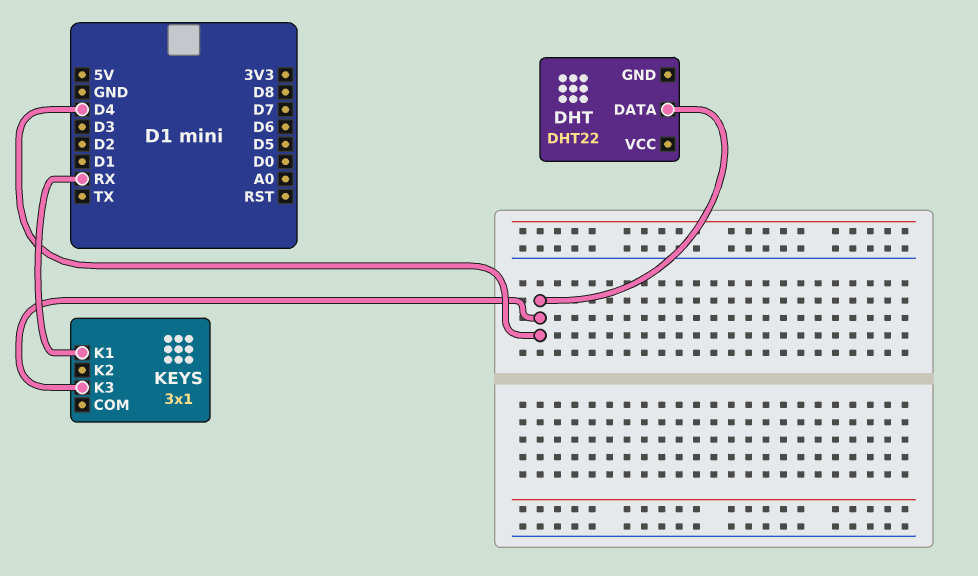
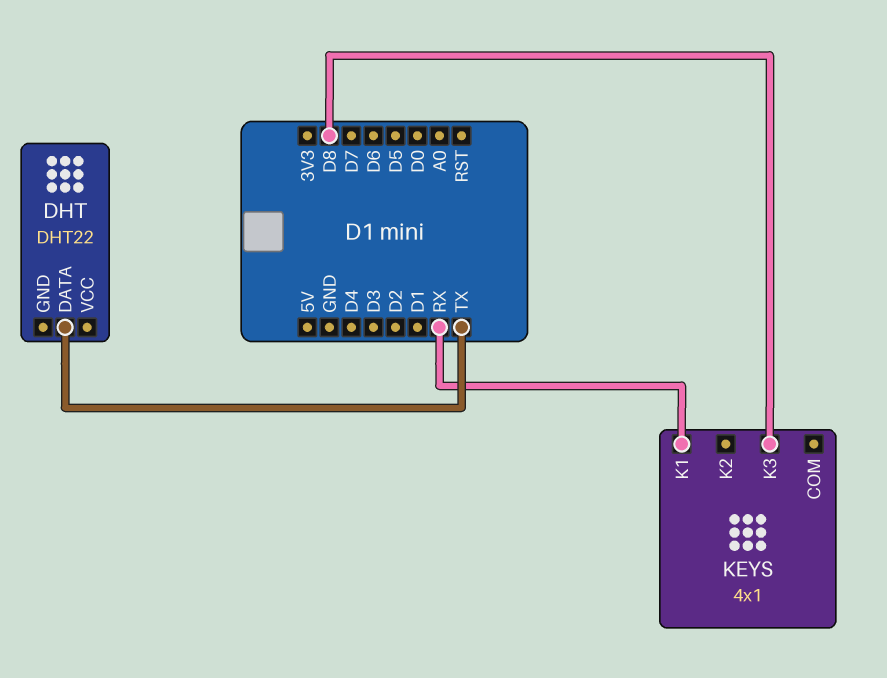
DHT pin DATA: D4 -> TX
KEYS: 3x1 -> 4x1
KEYS pin K3: D4 -> D8

